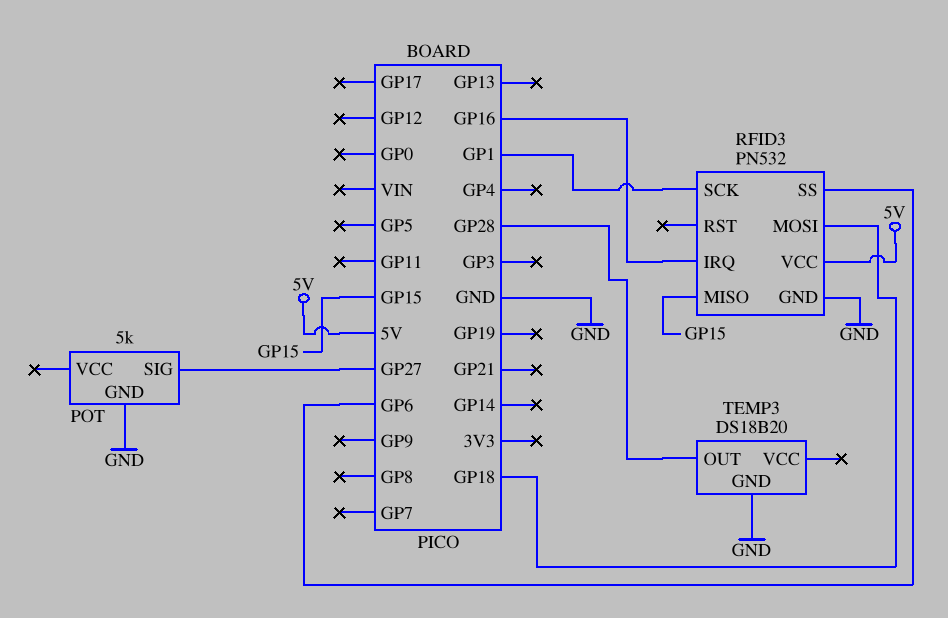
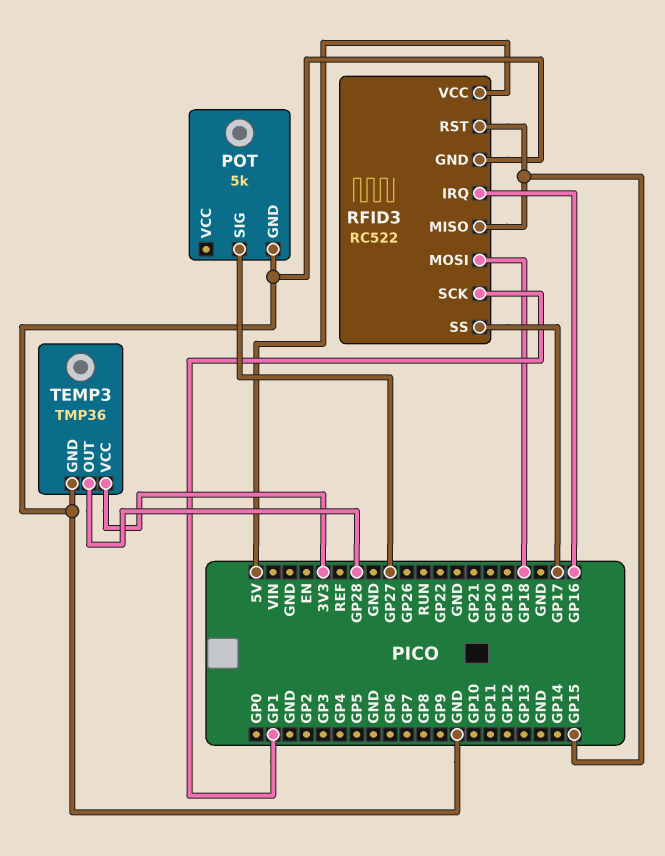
RFID3: PN532 -> RC522
RFID3 pin RST: none -> GP15
RFID3 pin SS: GP6 -> GP17
TEMP3: DS18B20 -> TMP36
TEMP3 pin VCC: none -> 3V3

